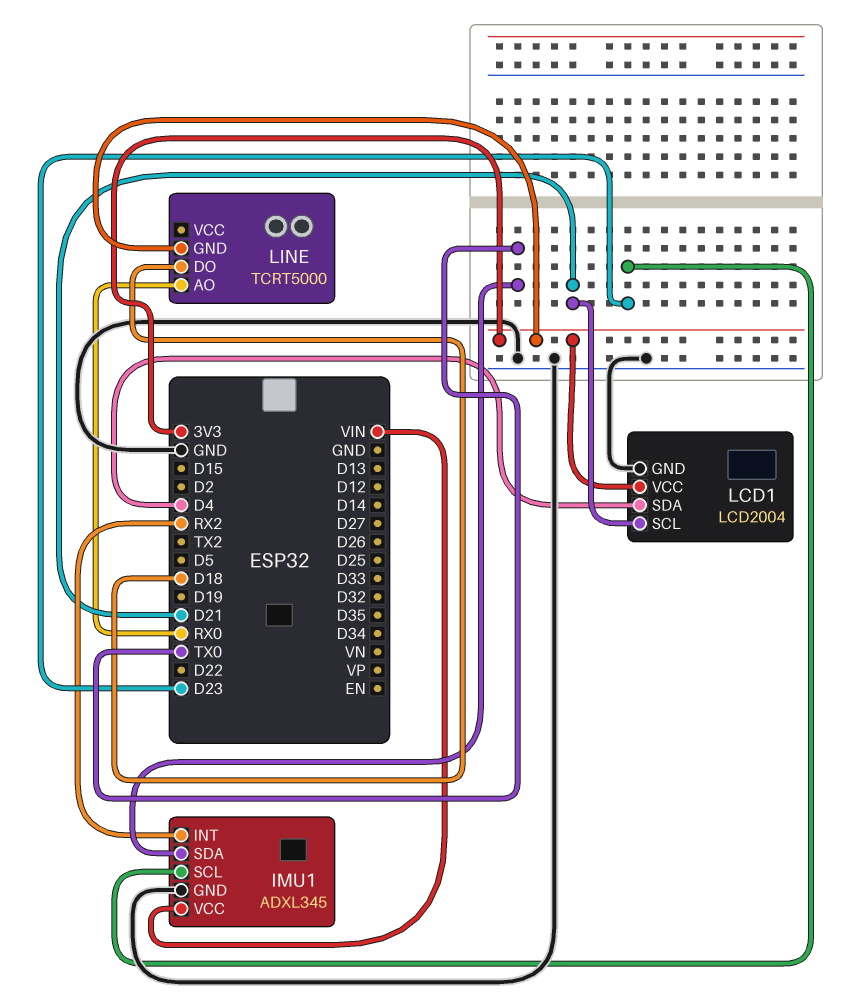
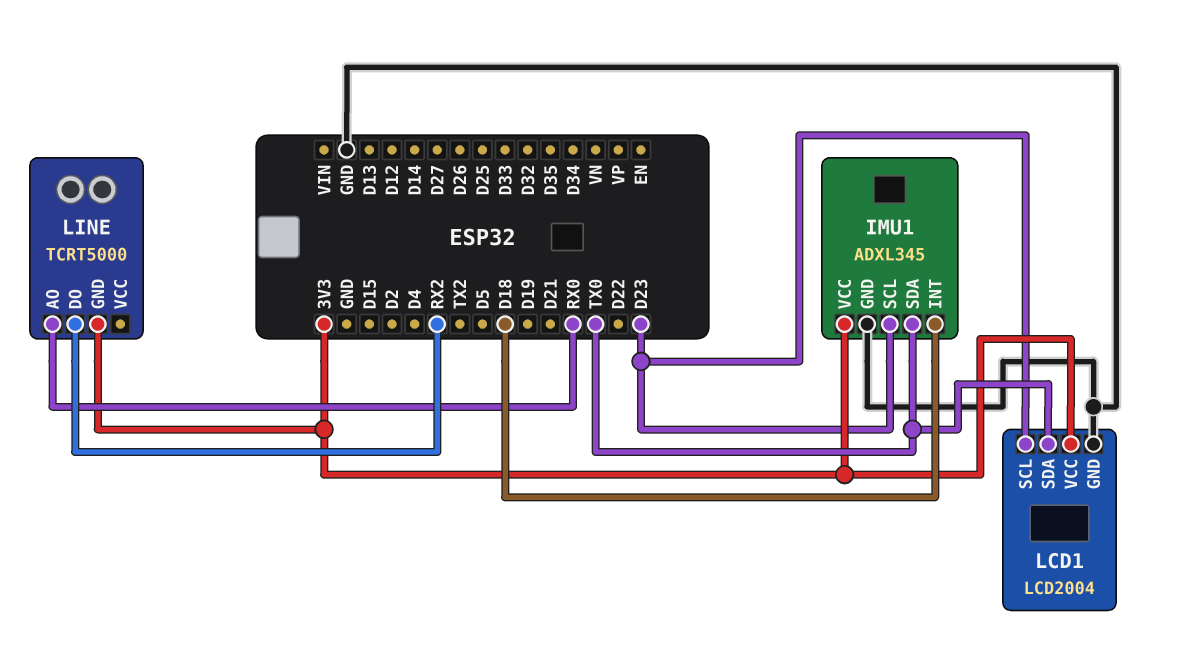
IMU1 pin INT: RX2 -> D18
IMU1 pin VCC: VIN -> 3V3
LCD1 pin SCL: D21 -> D23
LCD1 pin SDA: D4 -> TX0
LINE pin DO: D18 -> RX2

